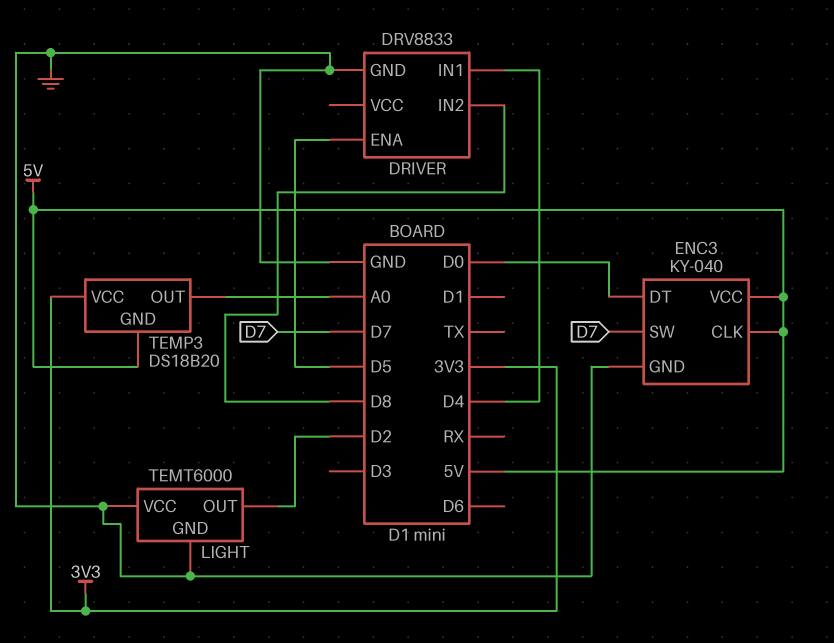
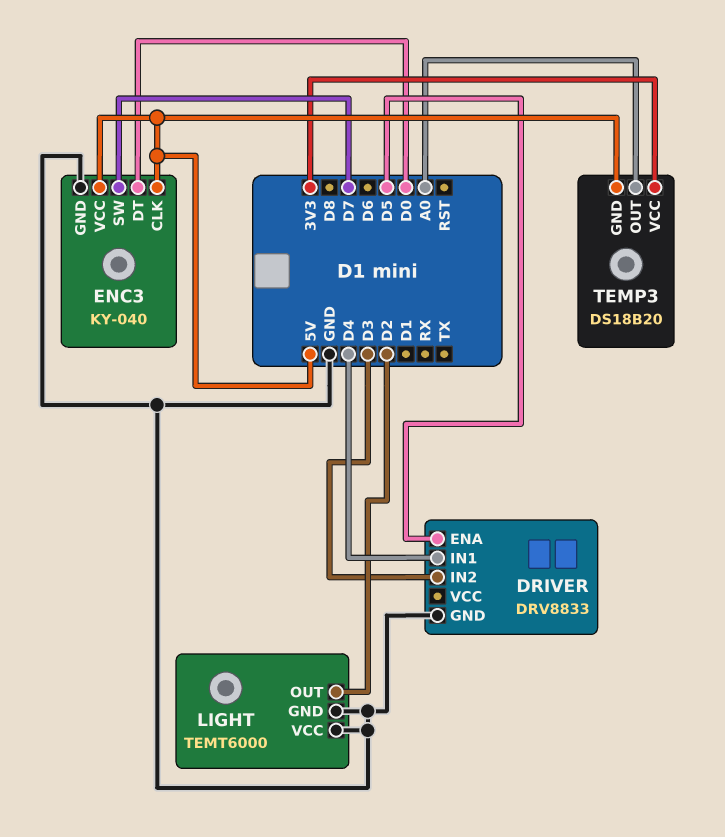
DRIVER pin IN2: D8 -> D3

